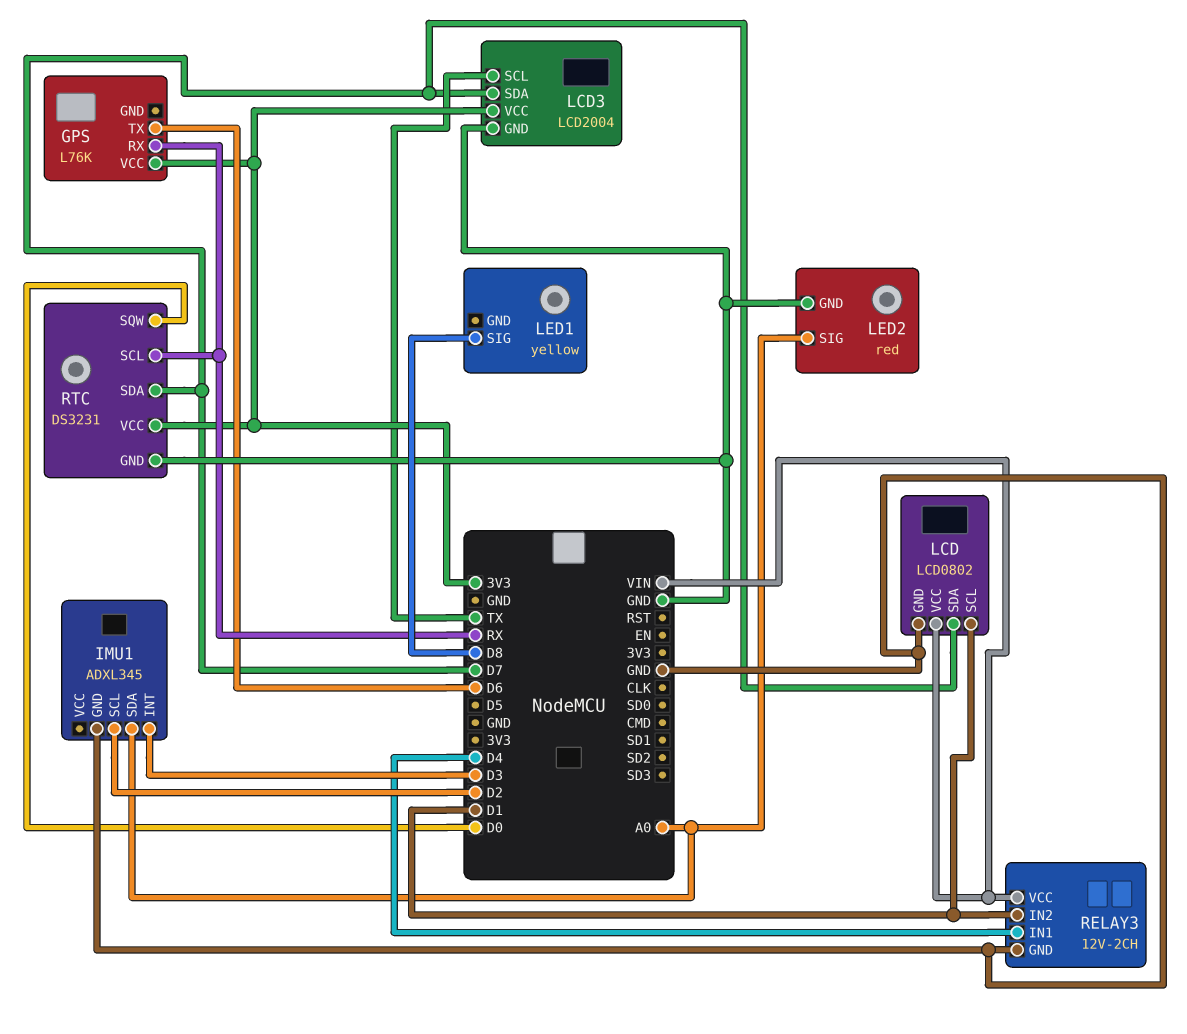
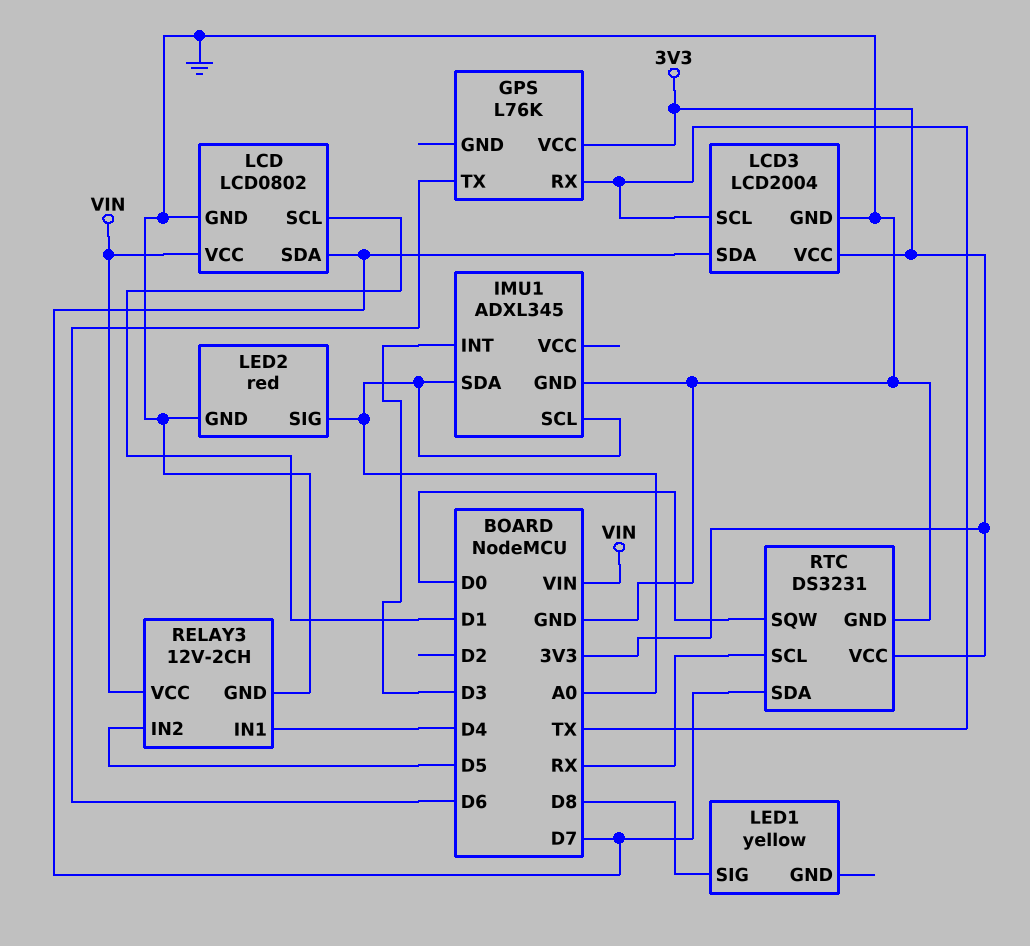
GPS pin RX: RX -> TX
IMU1 pin SCL: D2 -> A0
RELAY3 pin IN2: D1 -> D5

